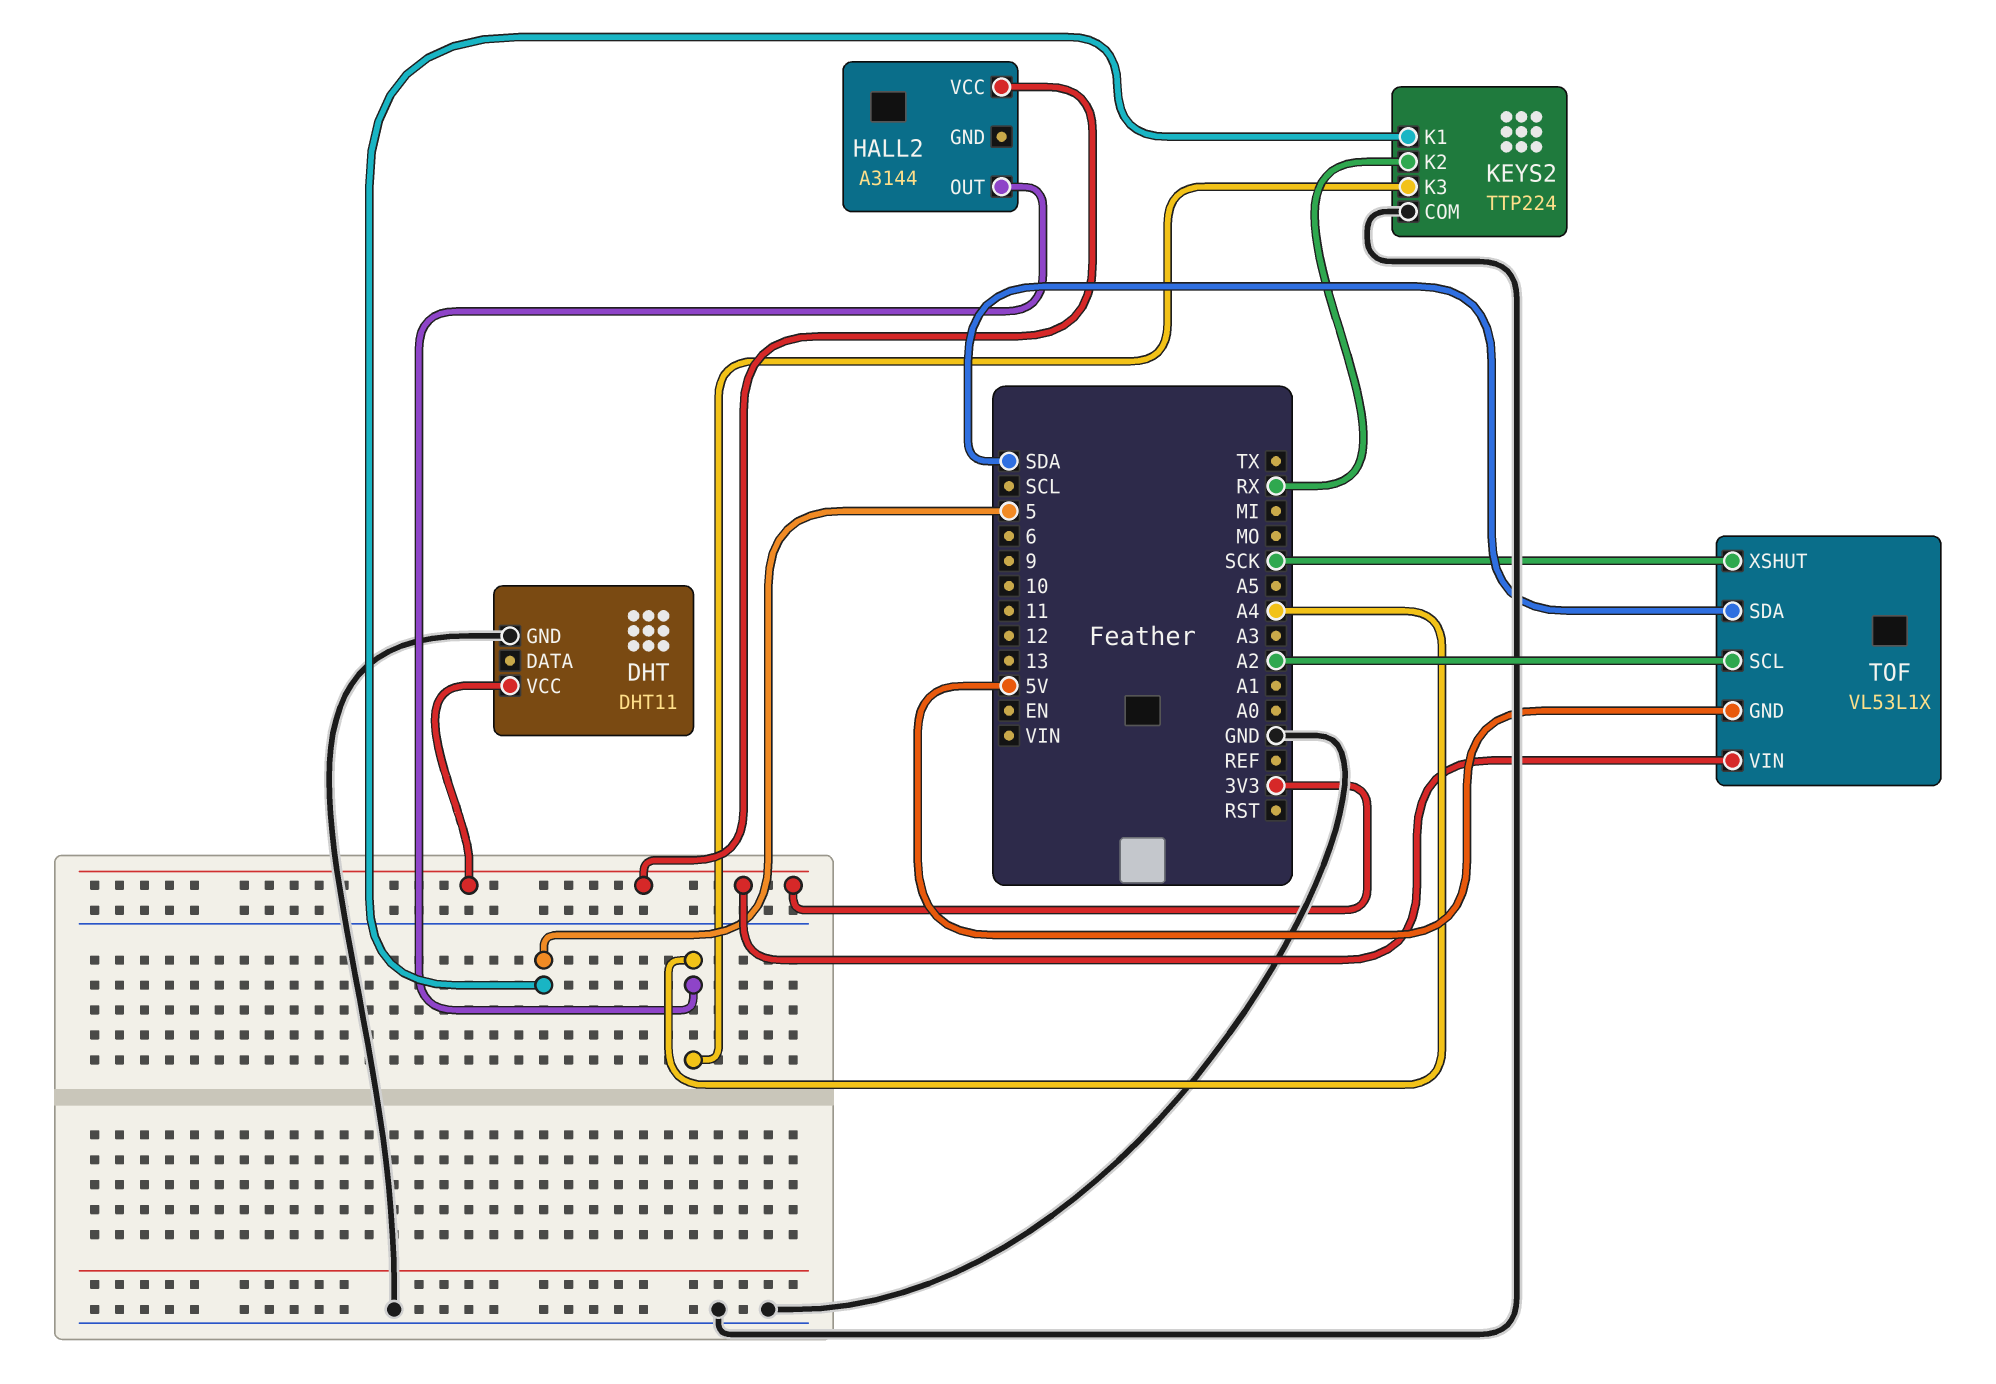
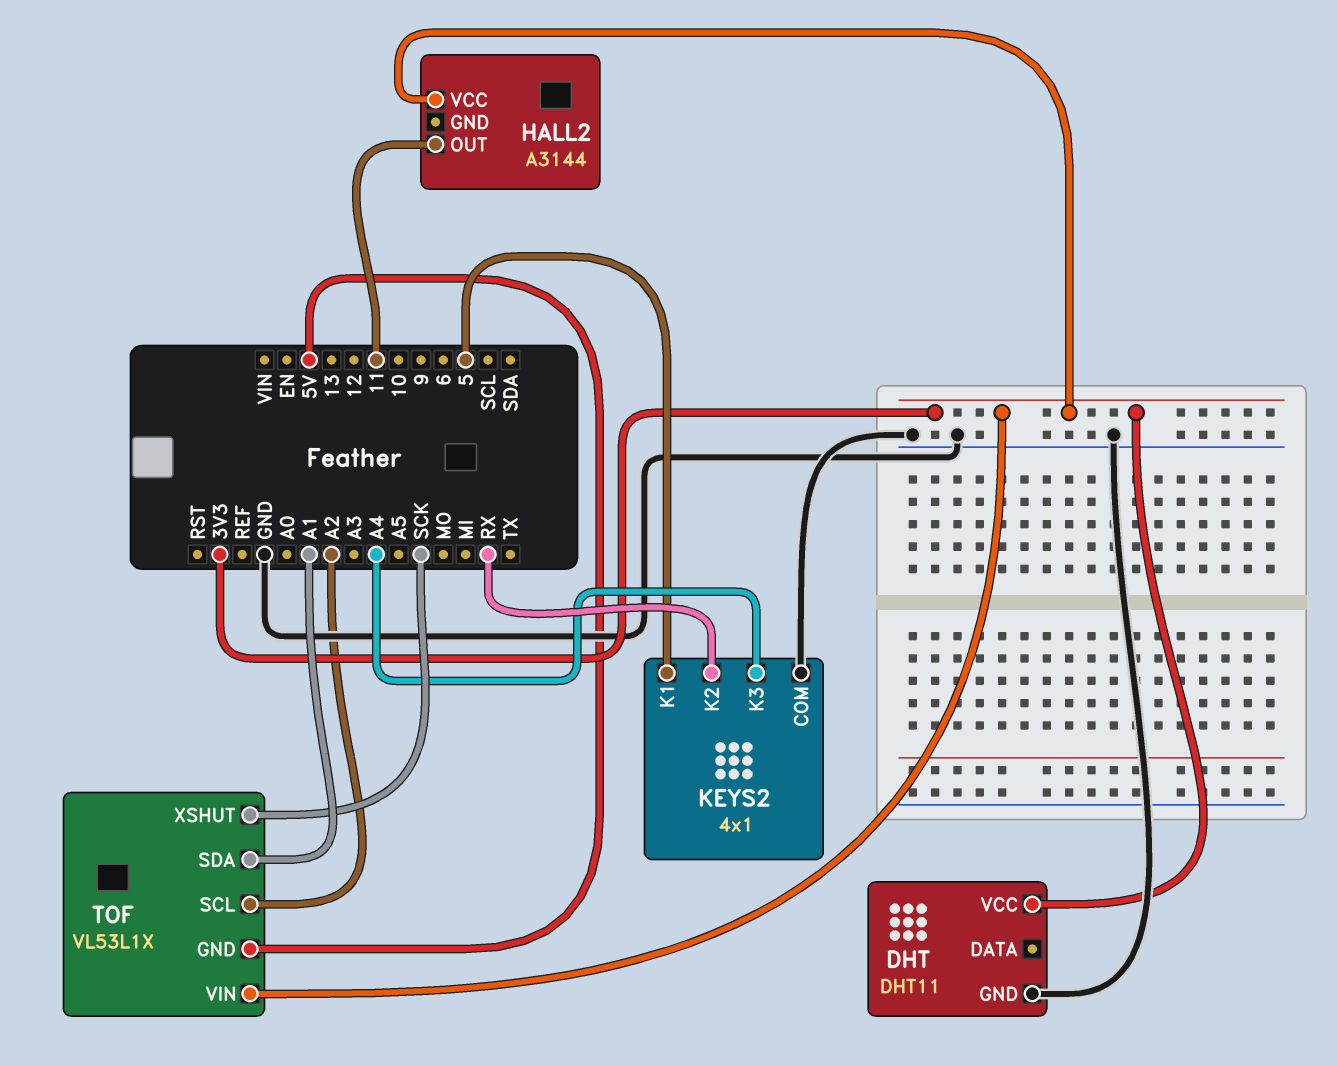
HALL2 pin OUT: A4 -> 11
KEYS2: TTP224 -> 4x1
TOF pin SDA: SDA -> A1

